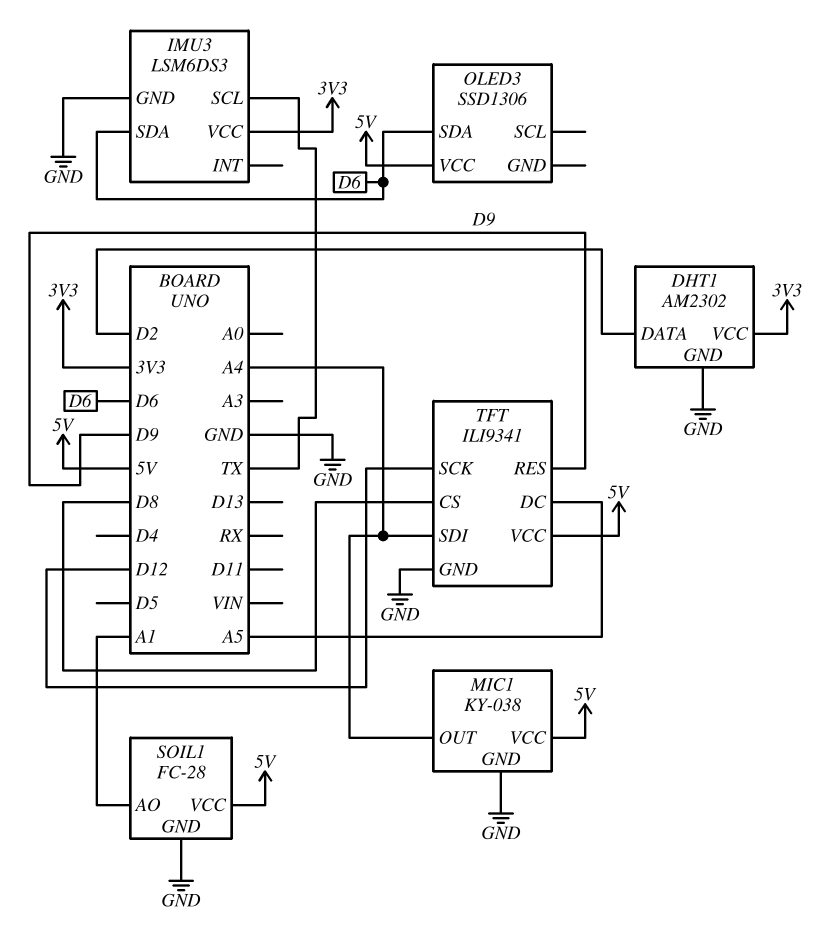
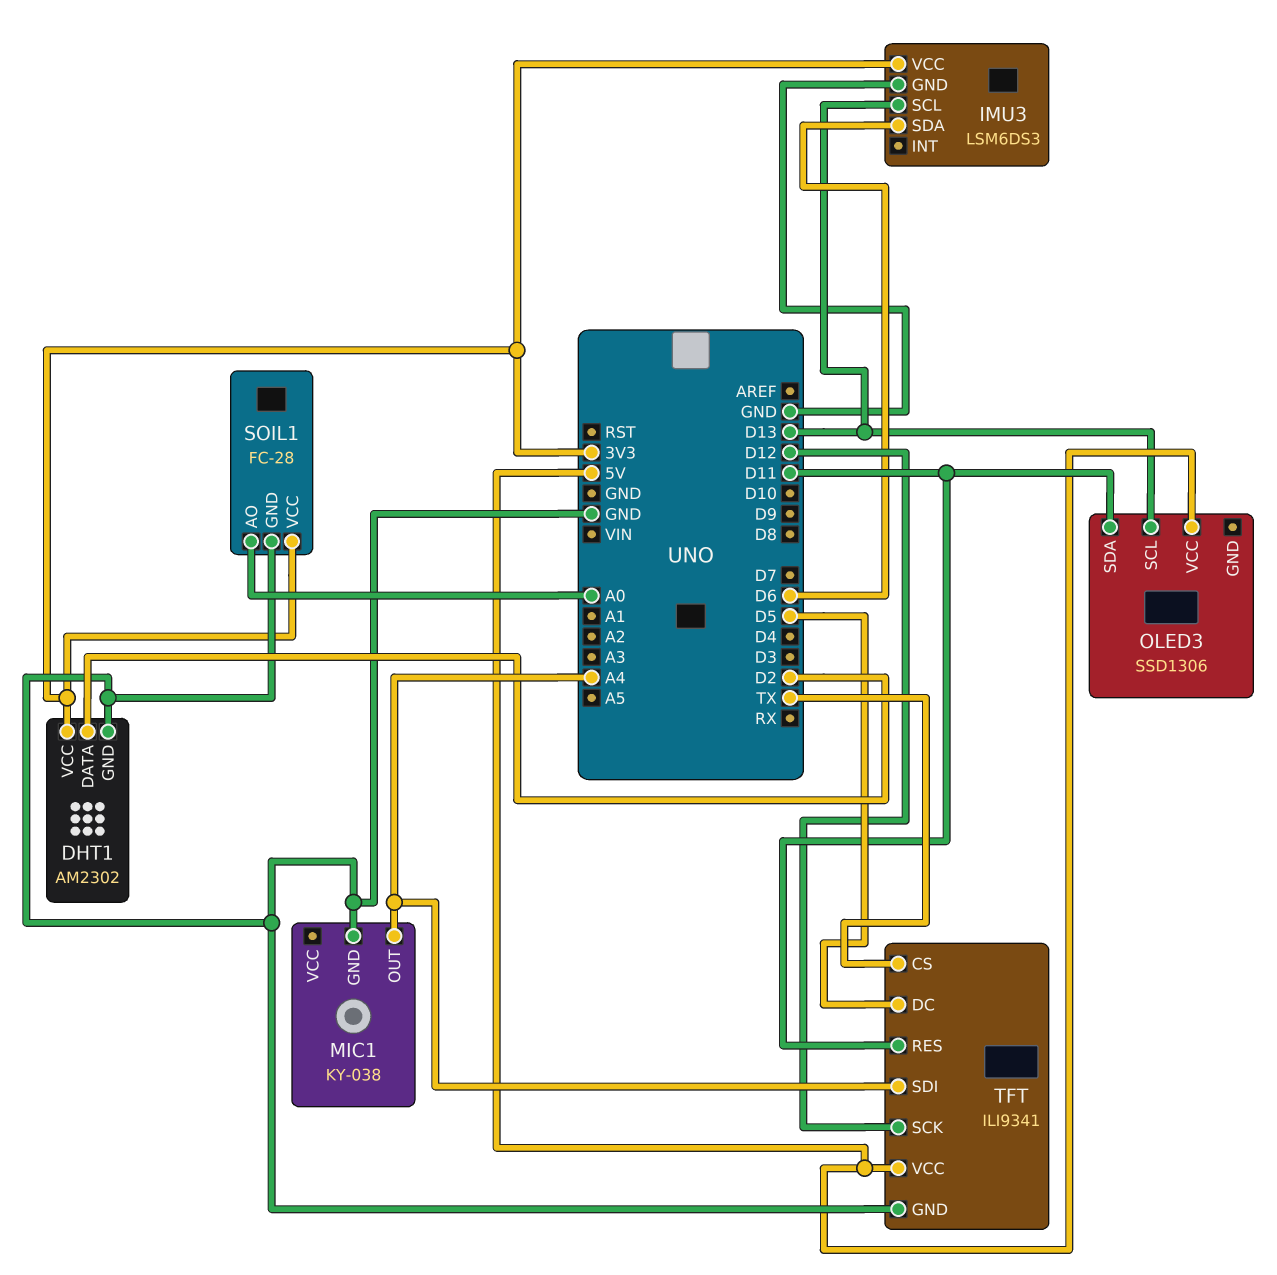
IMU3 pin SCL: TX -> D13
MIC1 pin VCC: 5V -> none
OLED3 pin SCL: none -> D13
OLED3 pin SDA: D6 -> D11
SOIL1 pin AO: A1 -> A0
SOIL1 pin VCC: 5V -> 3V3
TFT pin CS: D8 -> TX
TFT pin DC: A5 -> D5
TFT pin RES: D9 -> D11

